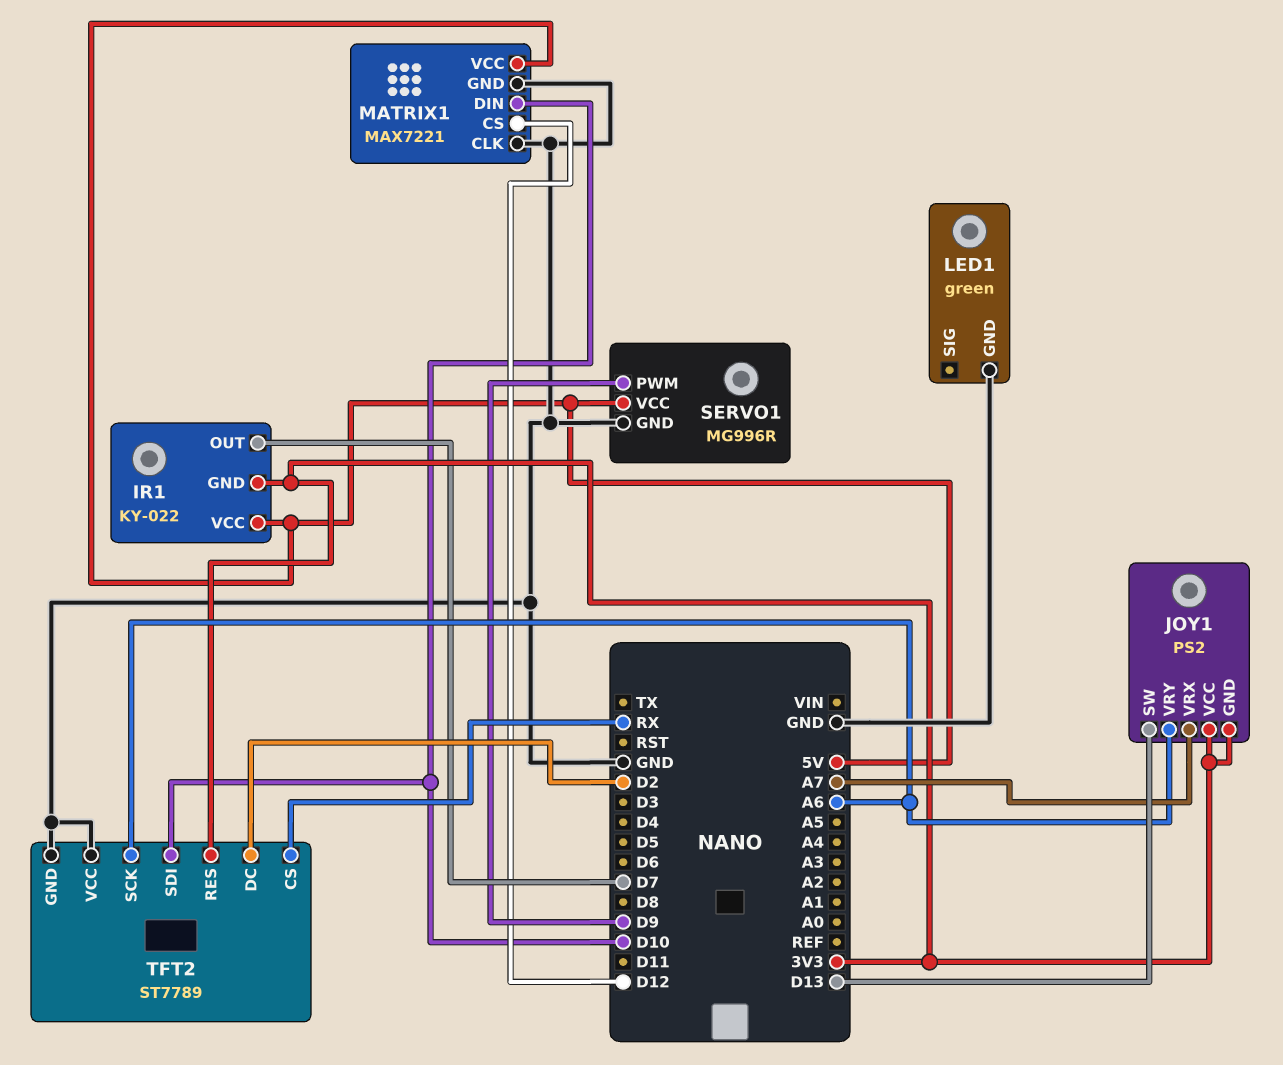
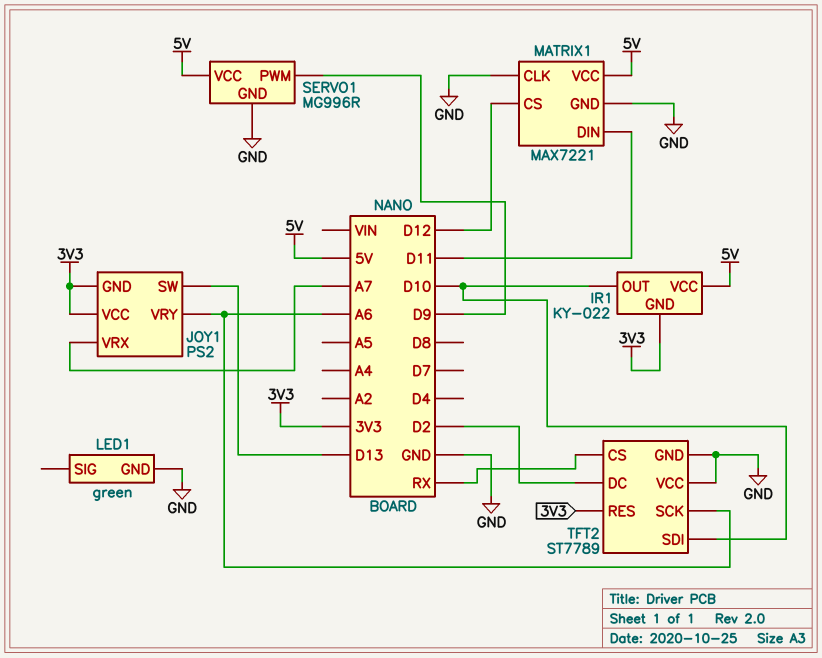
IR1 pin OUT: D7 -> D10
MATRIX1 pin DIN: D10 -> D11

